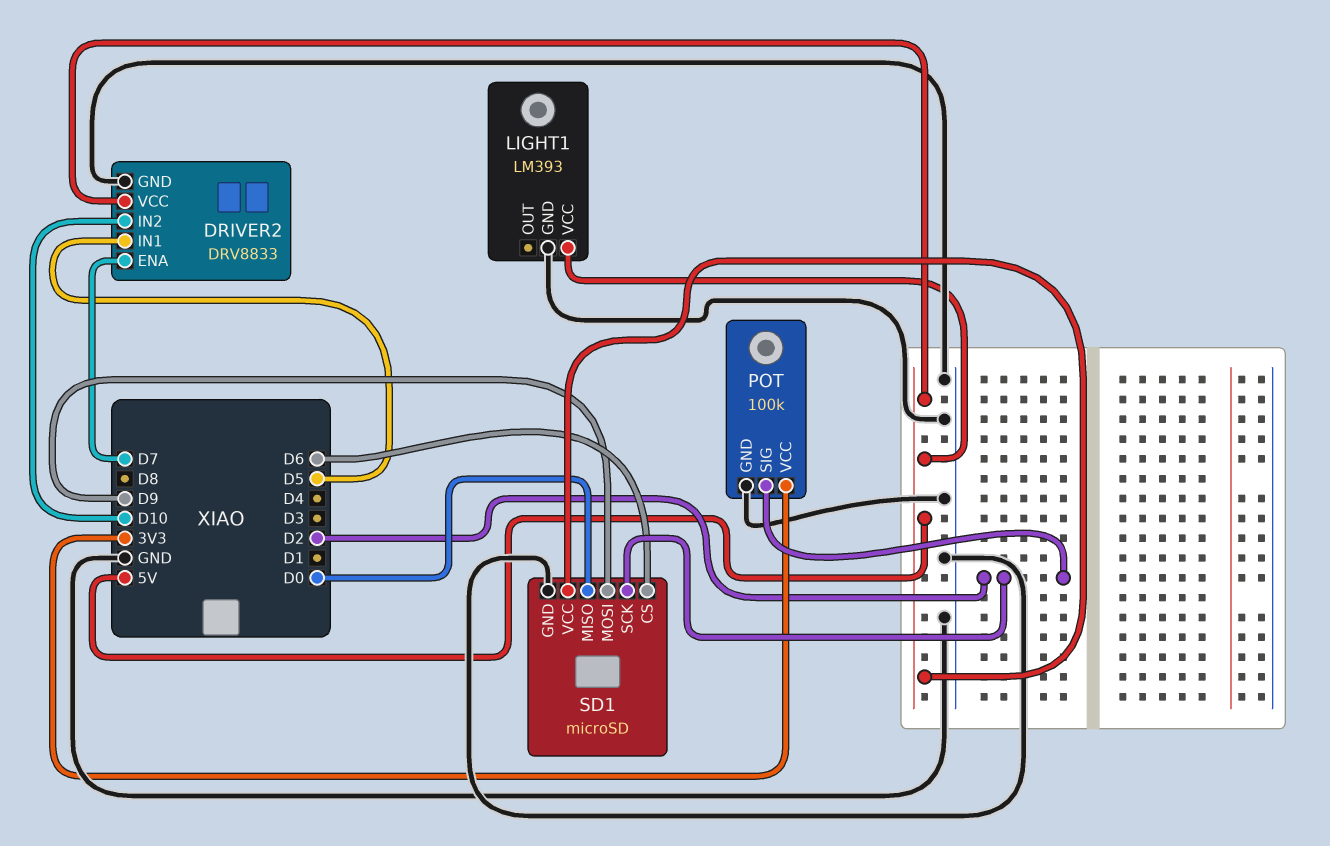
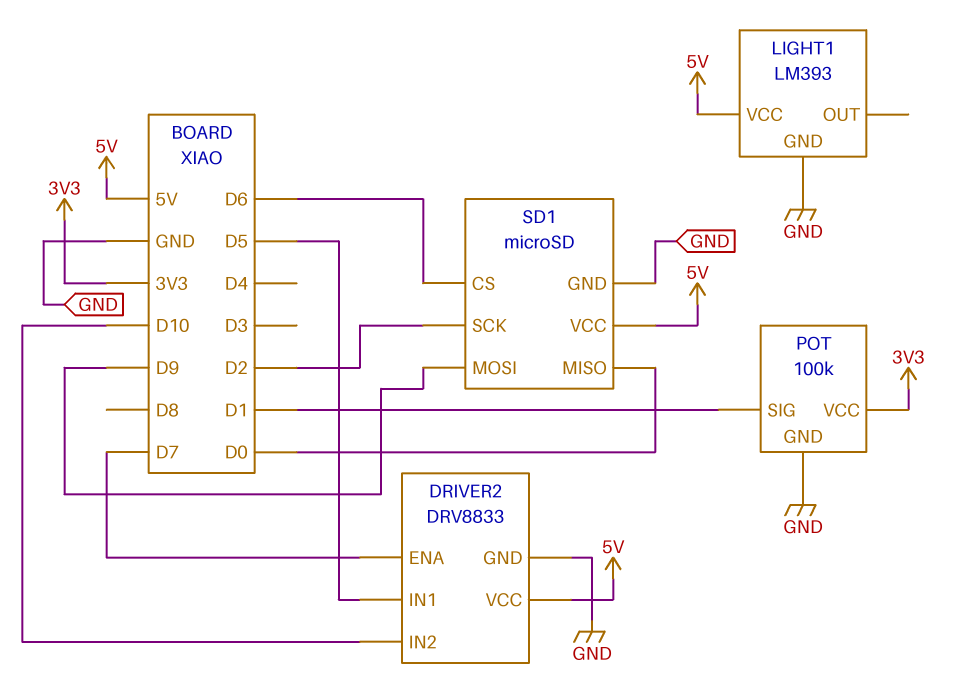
POT pin SIG: D2 -> D1

